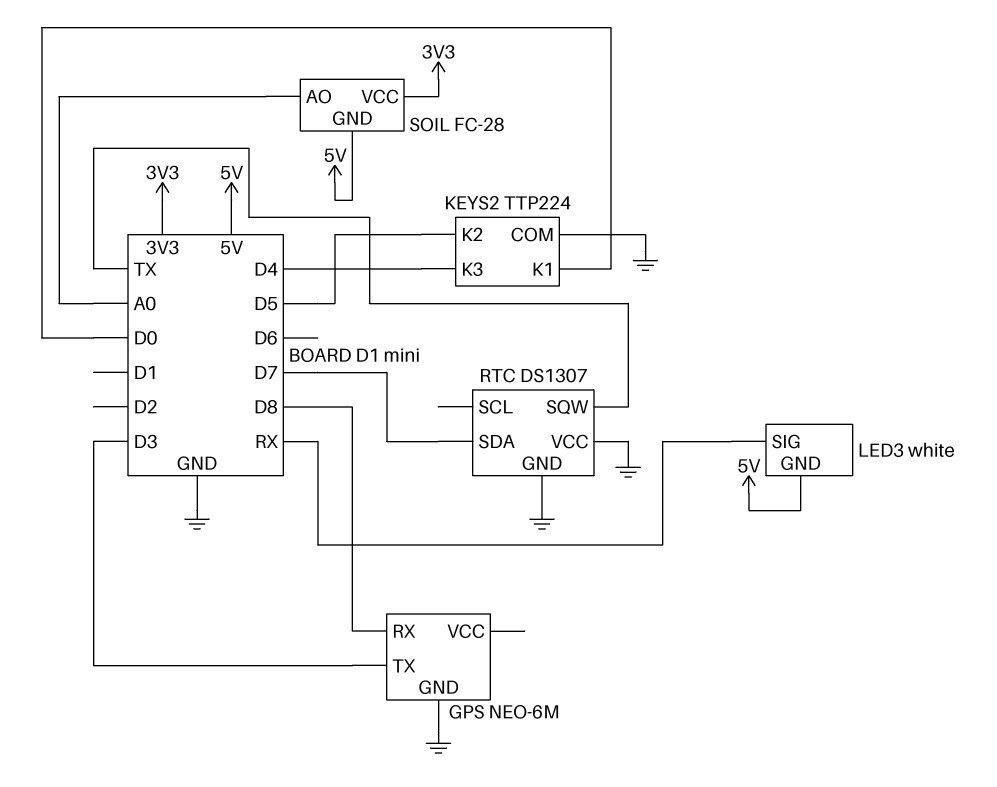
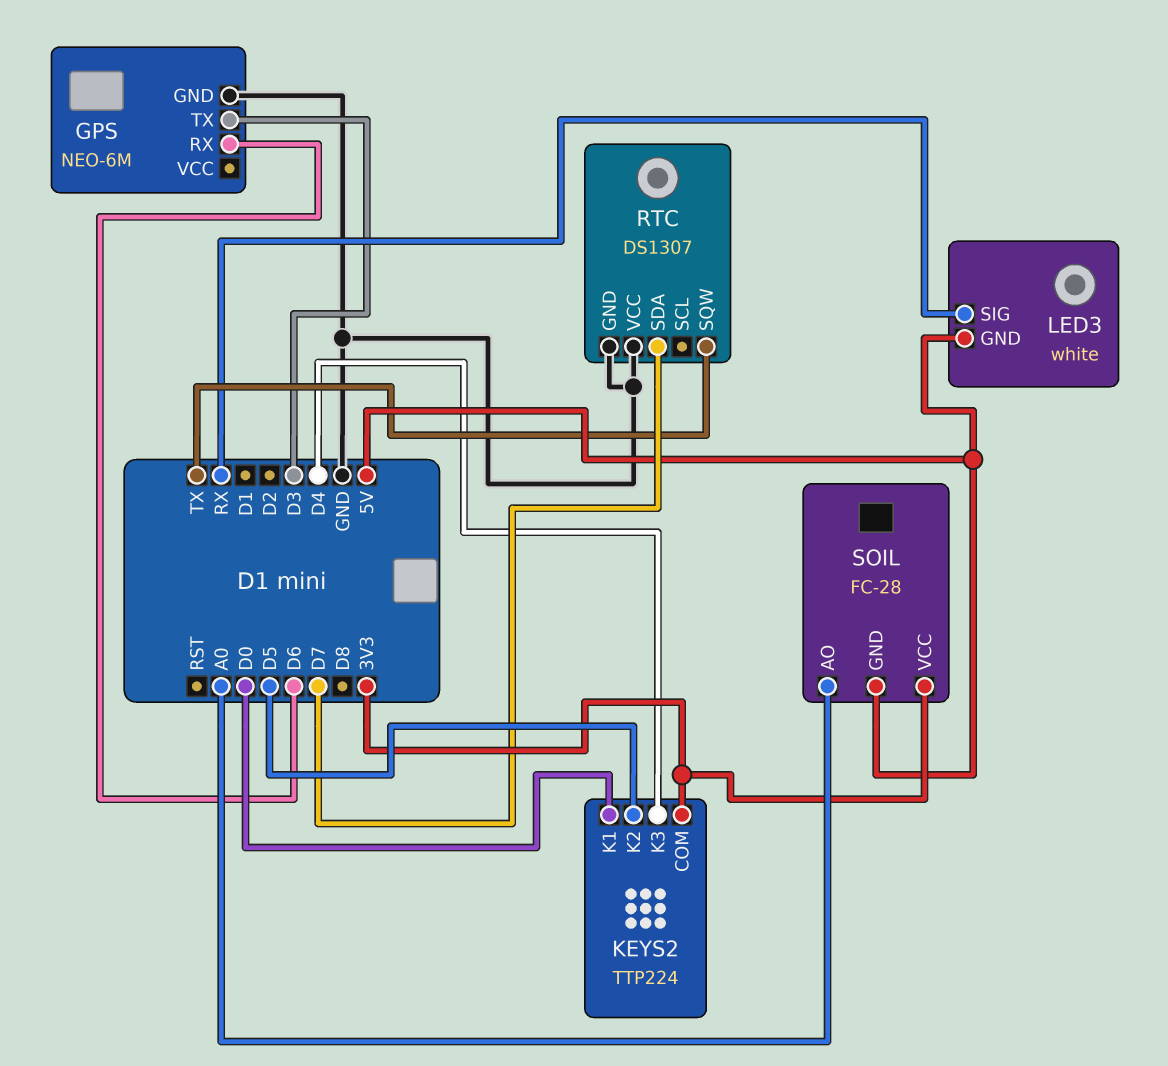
GPS pin RX: D8 -> D6
KEYS2 pin COM: GND -> 3V3

